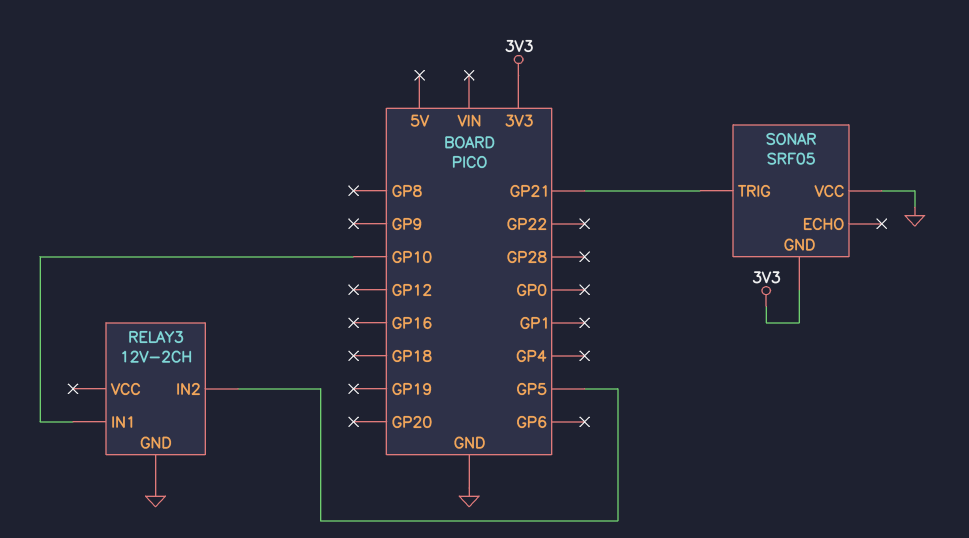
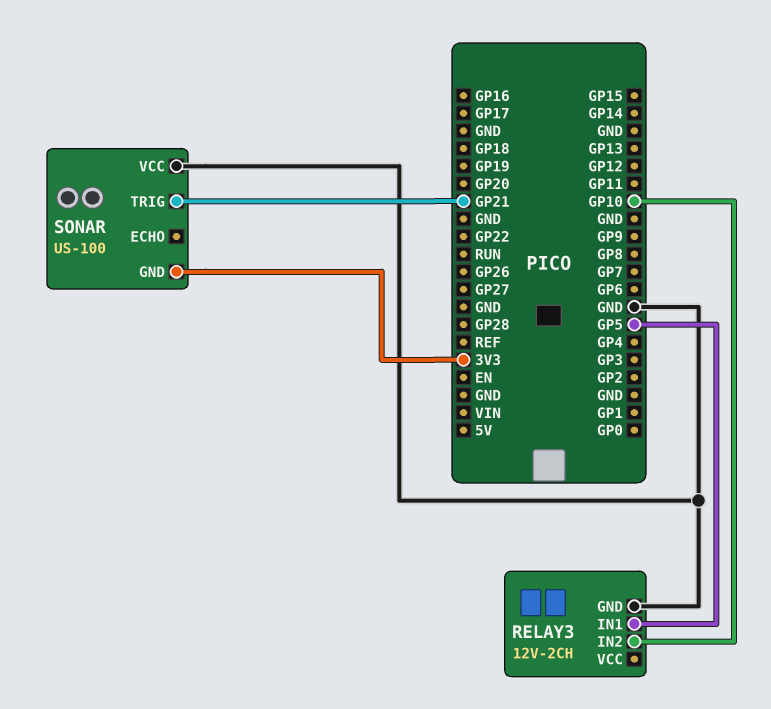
RELAY3 pin IN1: GP10 -> GP5
RELAY3 pin IN2: GP5 -> GP10
SONAR: SRF05 -> US-100

